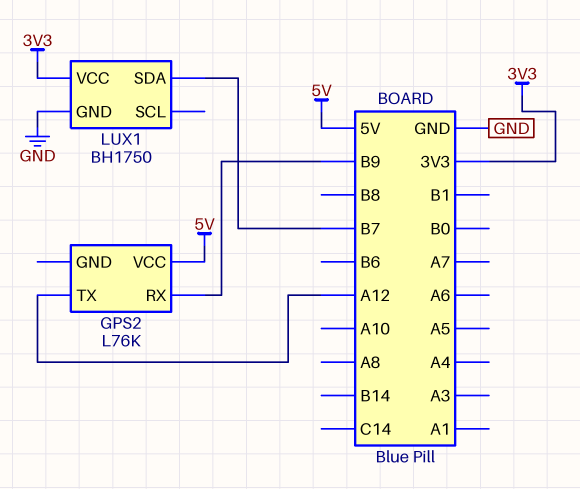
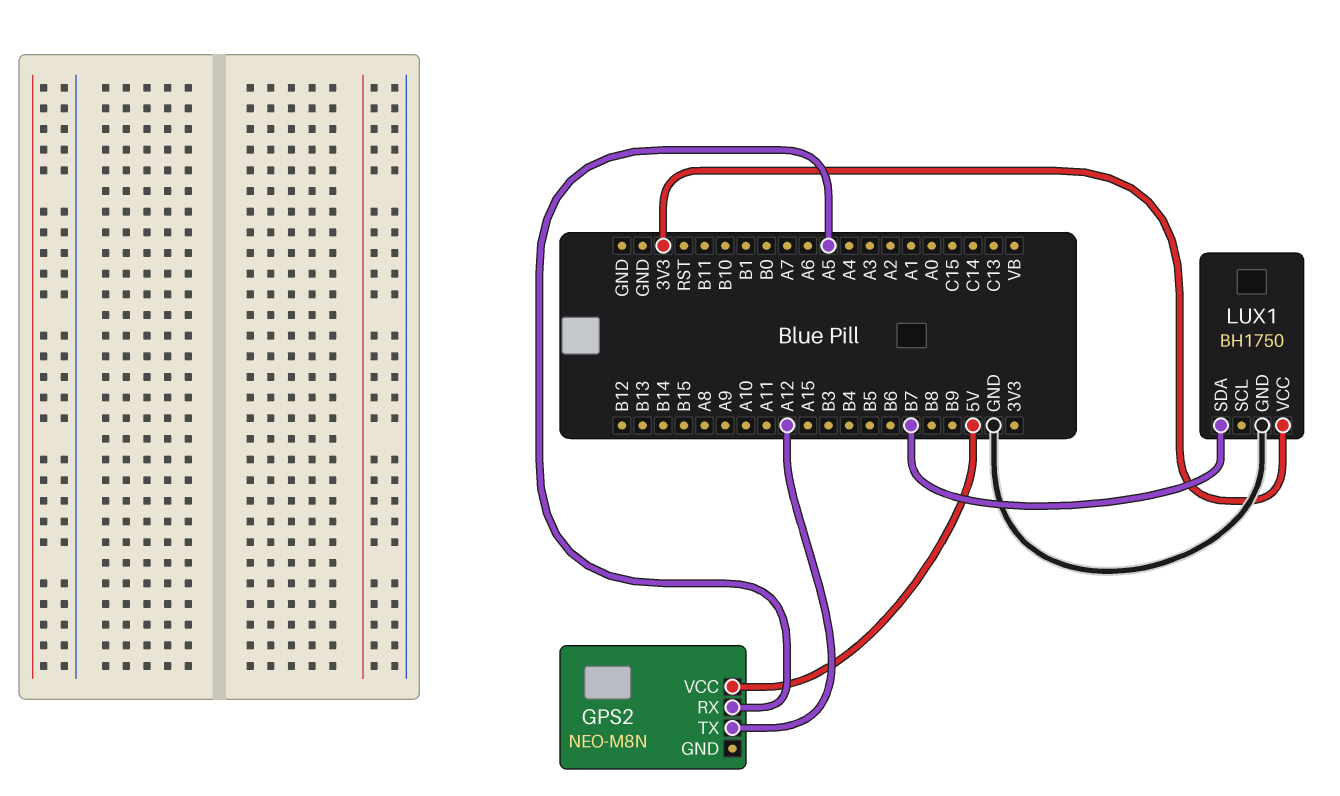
GPS2: L76K -> NEO-M8N
GPS2 pin RX: B9 -> A5

